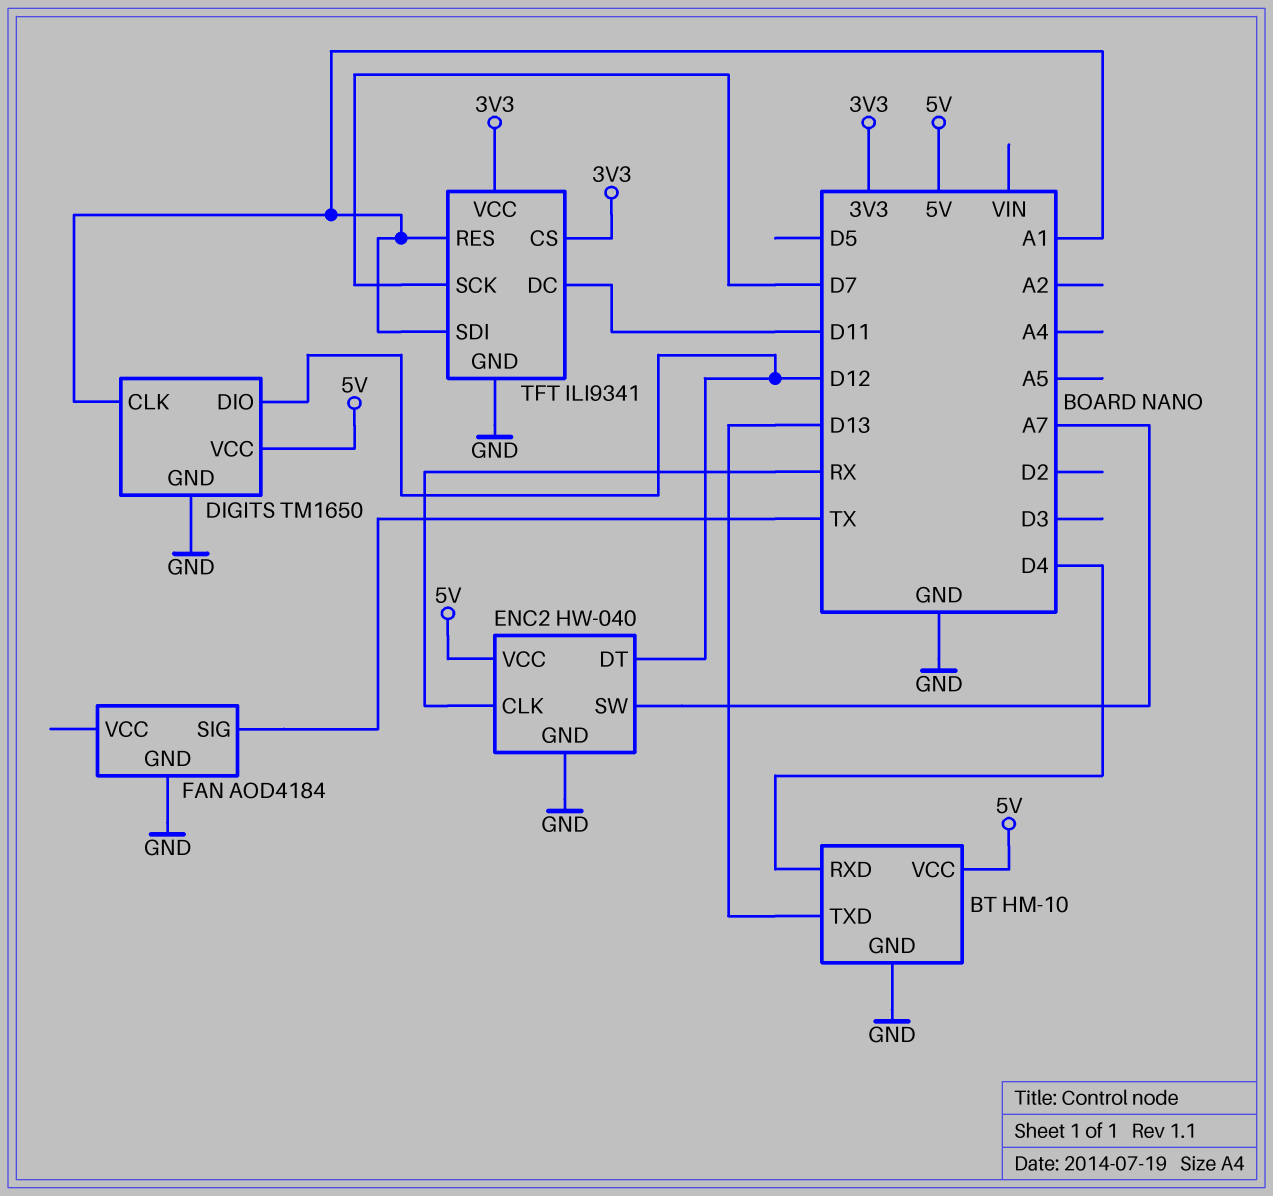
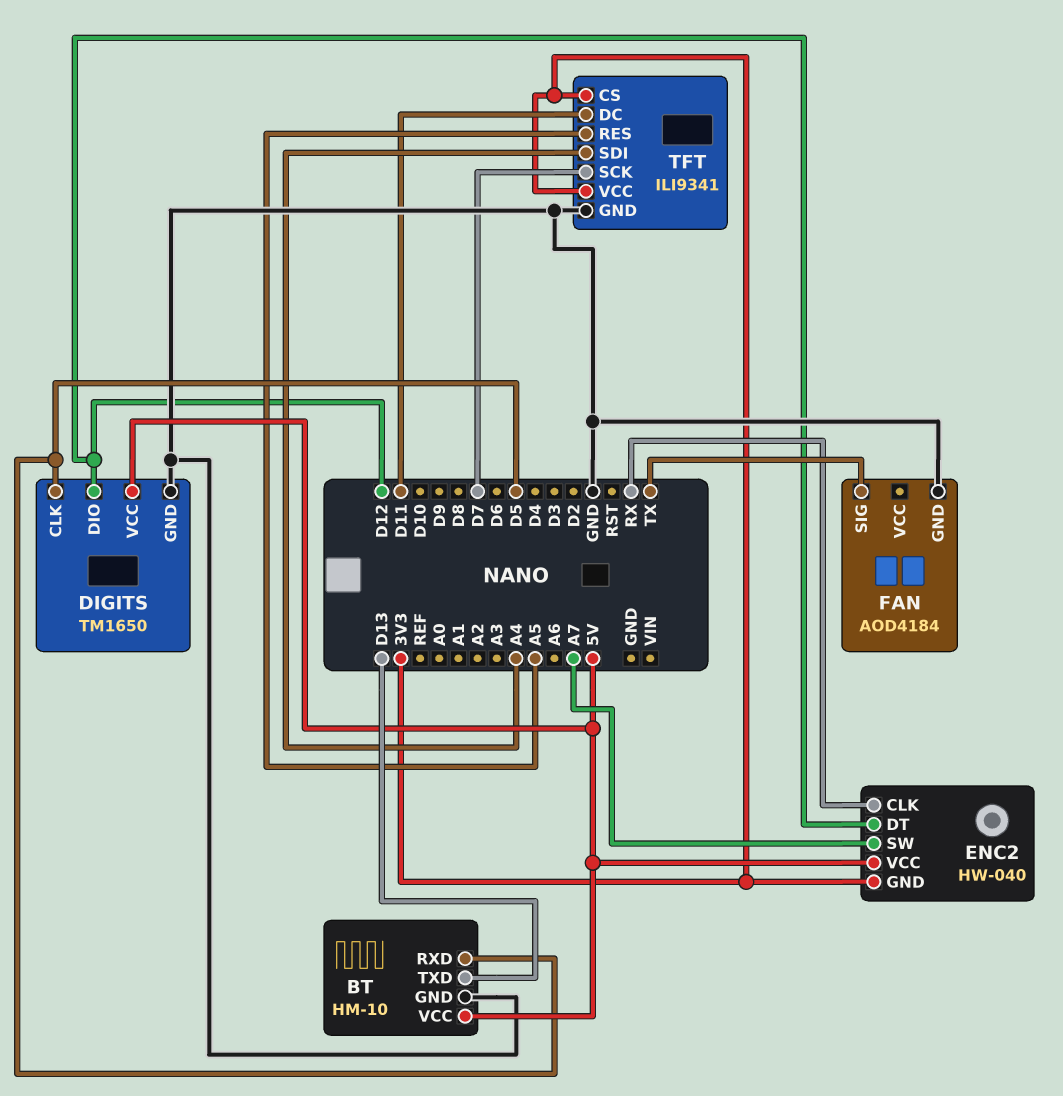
BT pin RXD: D4 -> D5
DIGITS pin CLK: A1 -> D5
ENC2 pin GND: GND -> 3V3
TFT pin RES: A1 -> A5
TFT pin SDI: A1 -> A4

